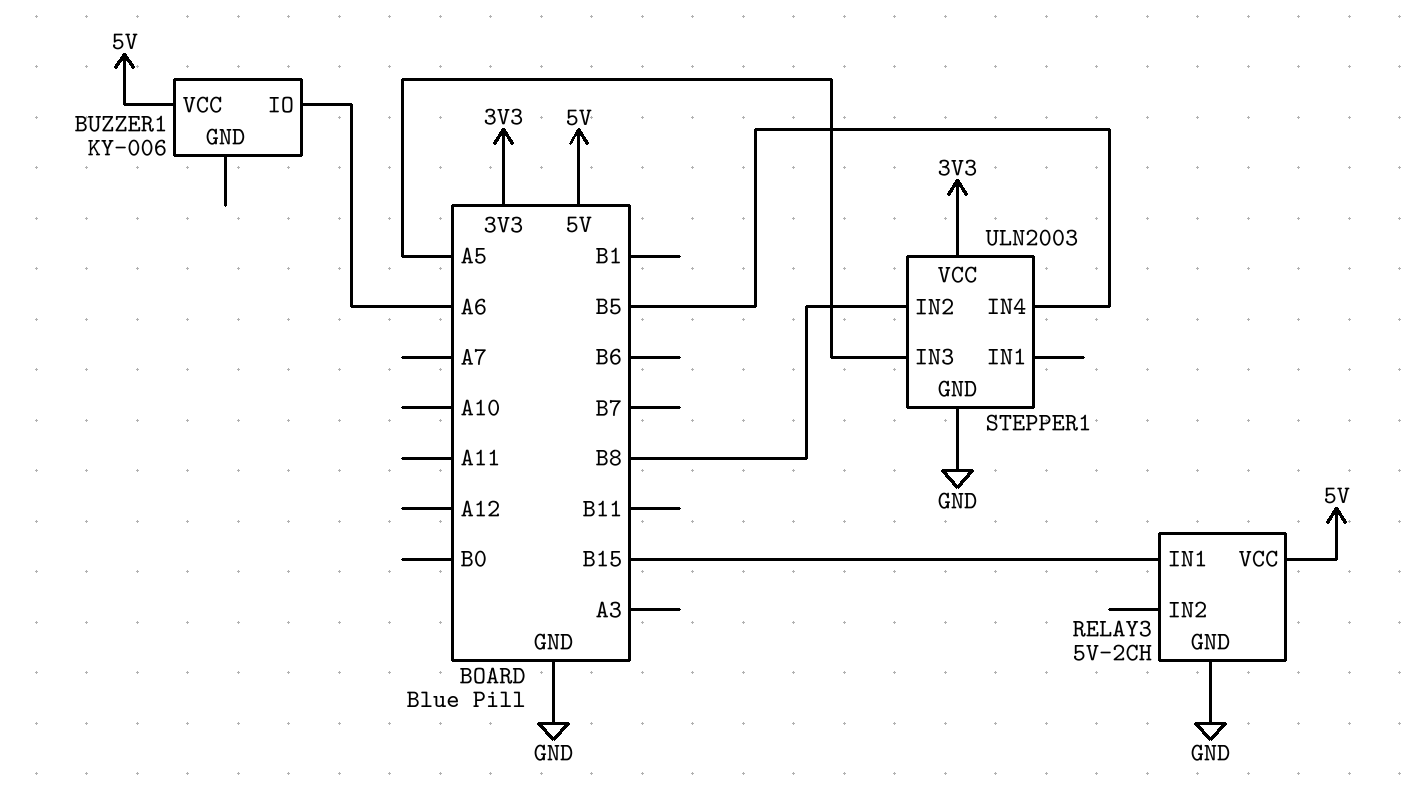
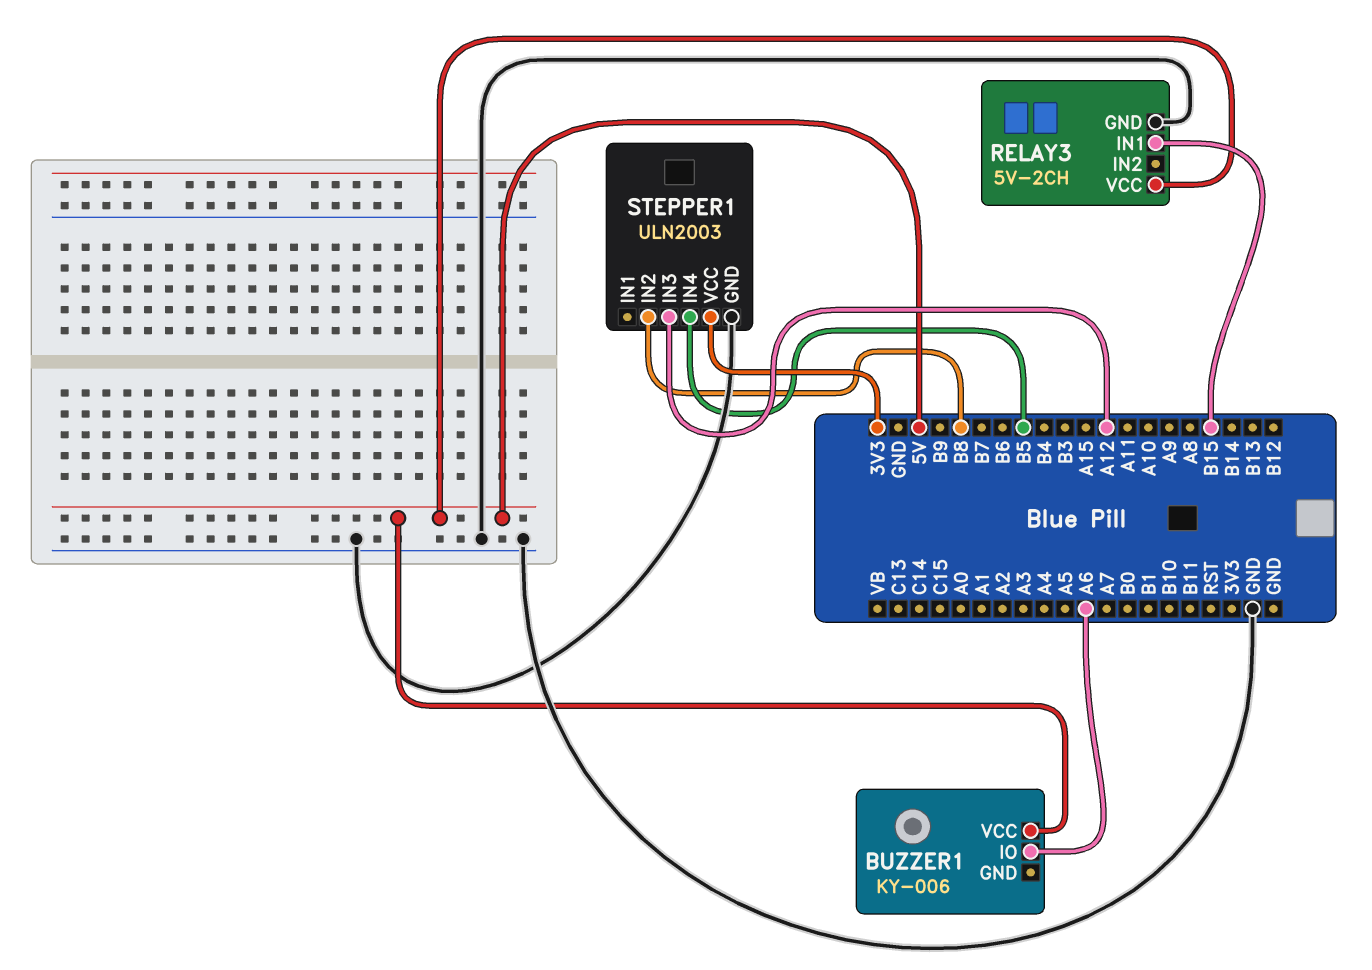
STEPPER1 pin IN3: A5 -> A12

